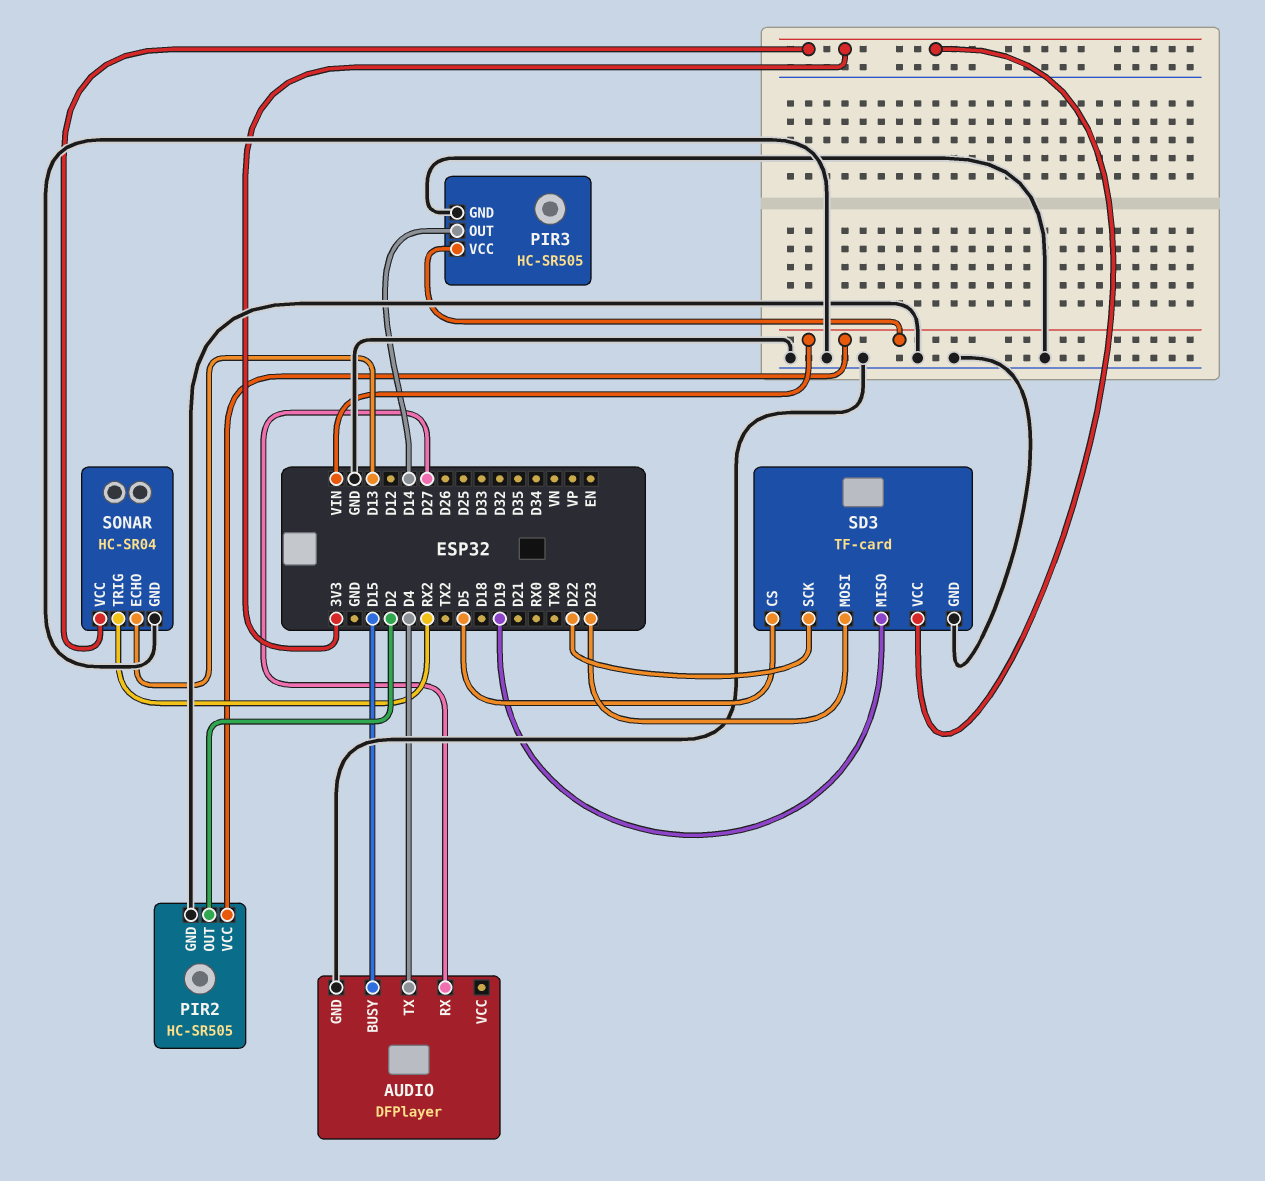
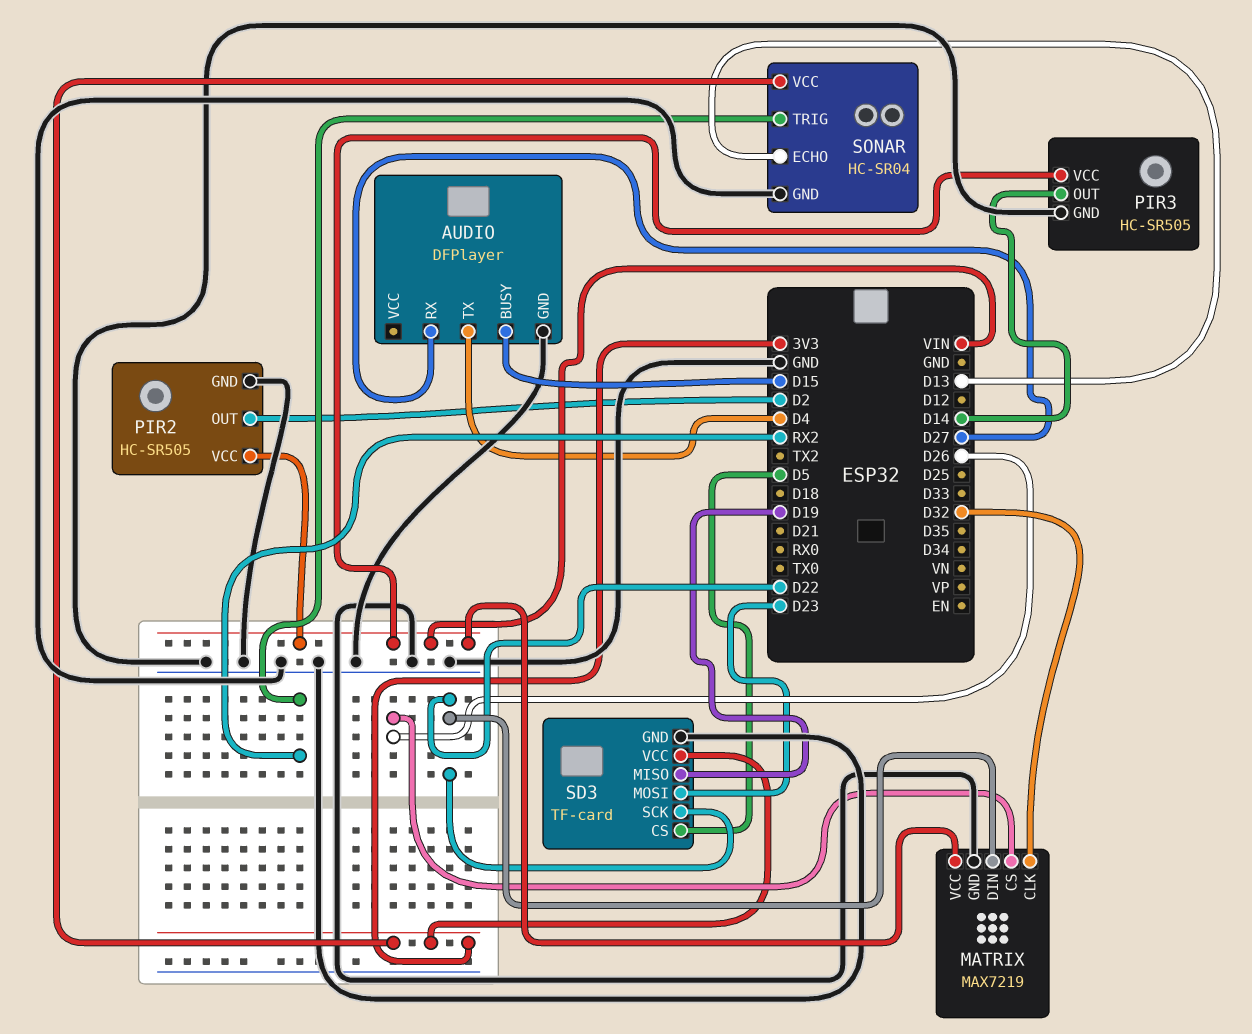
MATRIX: none -> MAX7219
MATRIX pin CLK: none -> D32
MATRIX pin CS: none -> D26
MATRIX pin DIN: none -> D22
MATRIX pin GND: none -> GND
MATRIX pin VCC: none -> VIN

